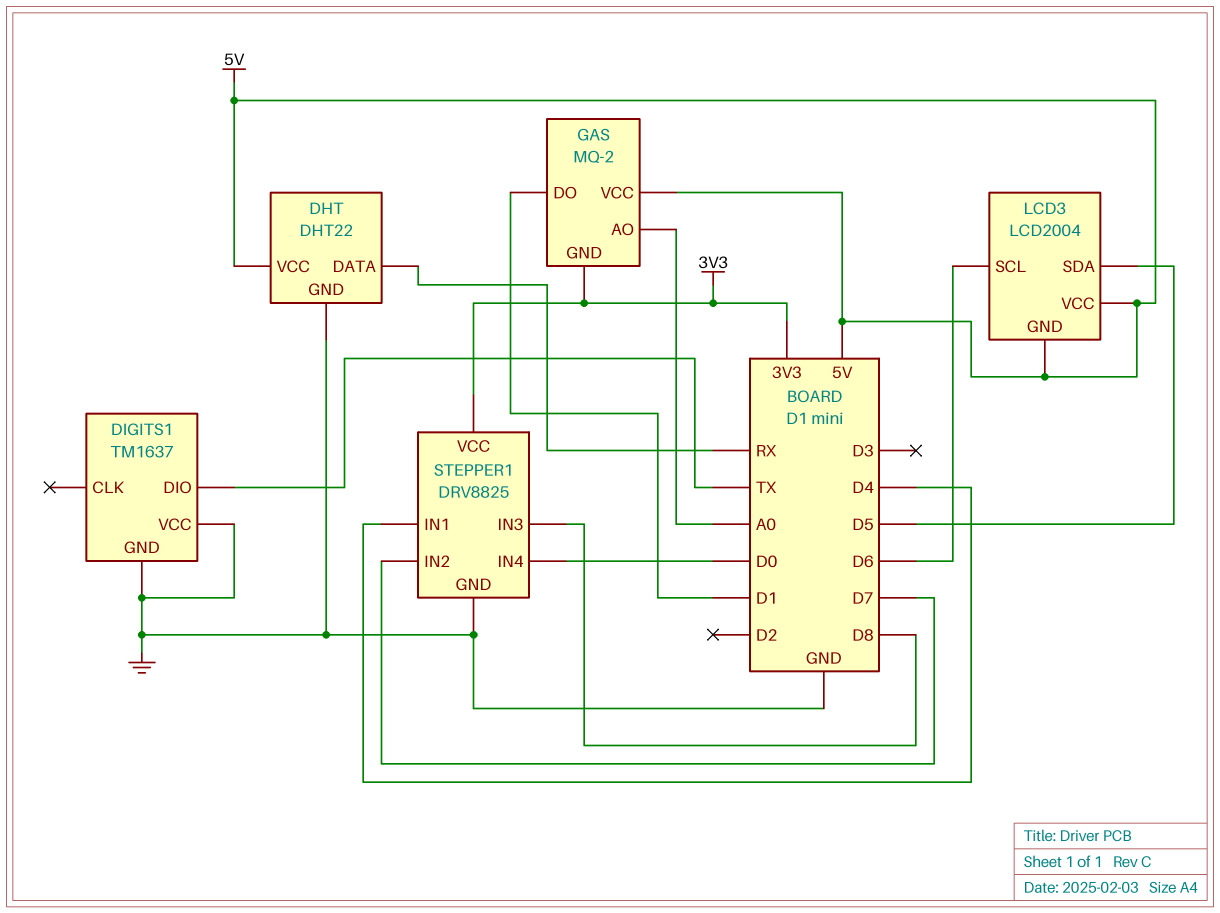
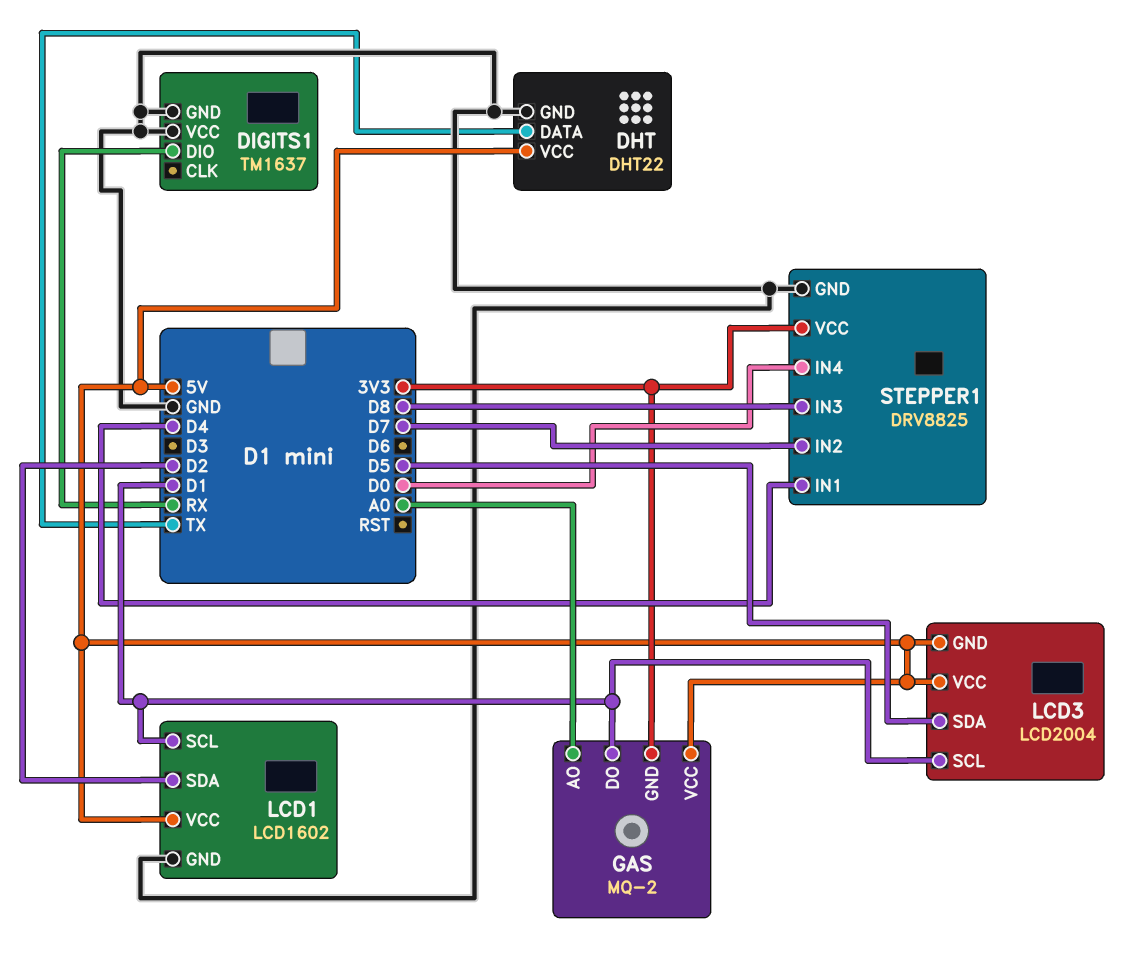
DHT pin DATA: RX -> TX
DIGITS1 pin DIO: TX -> RX
LCD1: none -> LCD1602
LCD1 pin GND: none -> GND
LCD1 pin SCL: none -> D1
LCD1 pin SDA: none -> D2
LCD1 pin VCC: none -> 5V
LCD3 pin SCL: D6 -> D1

